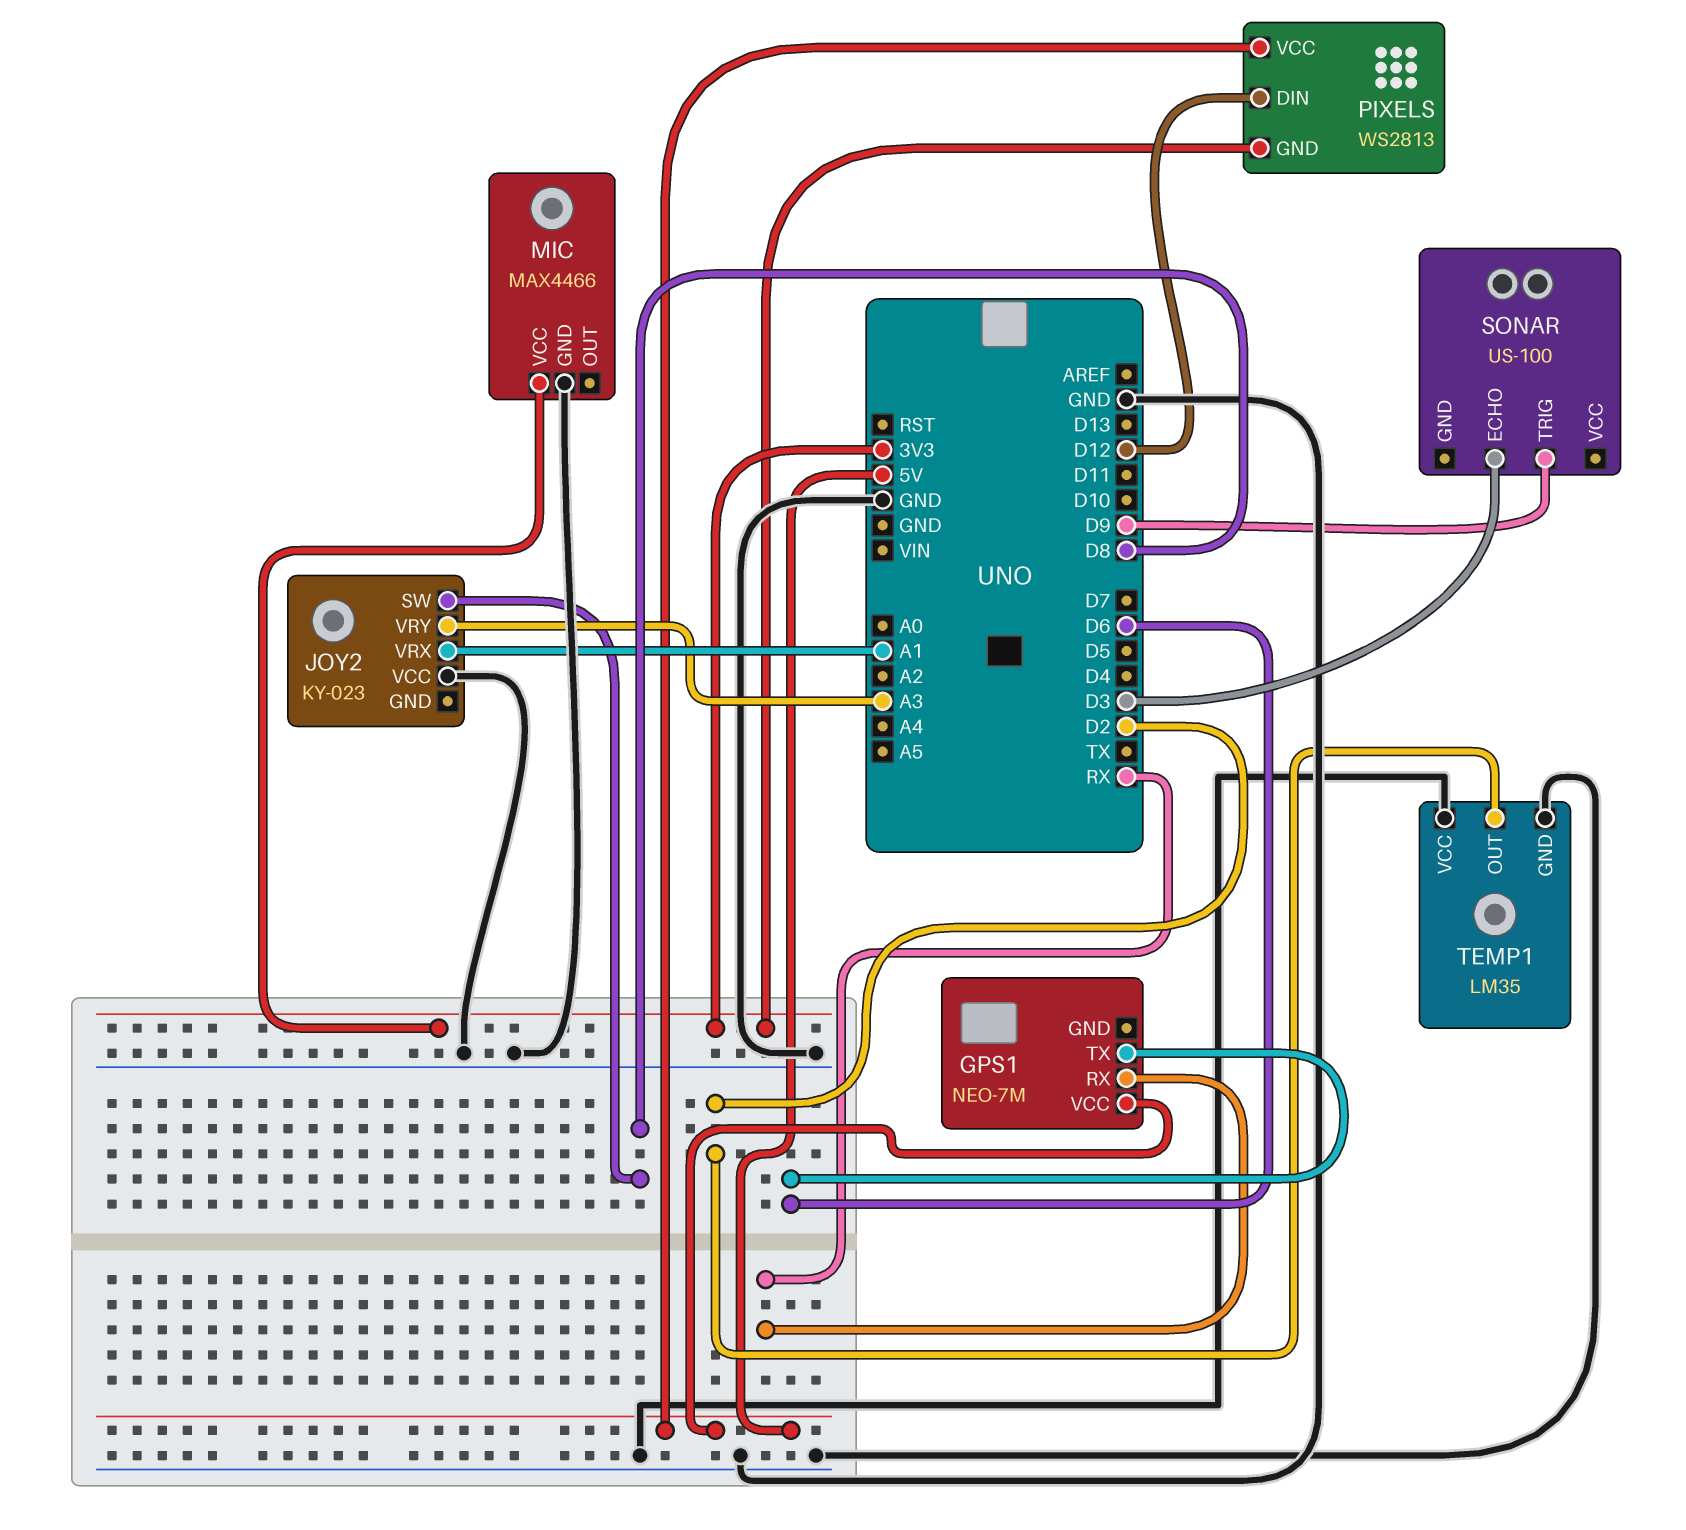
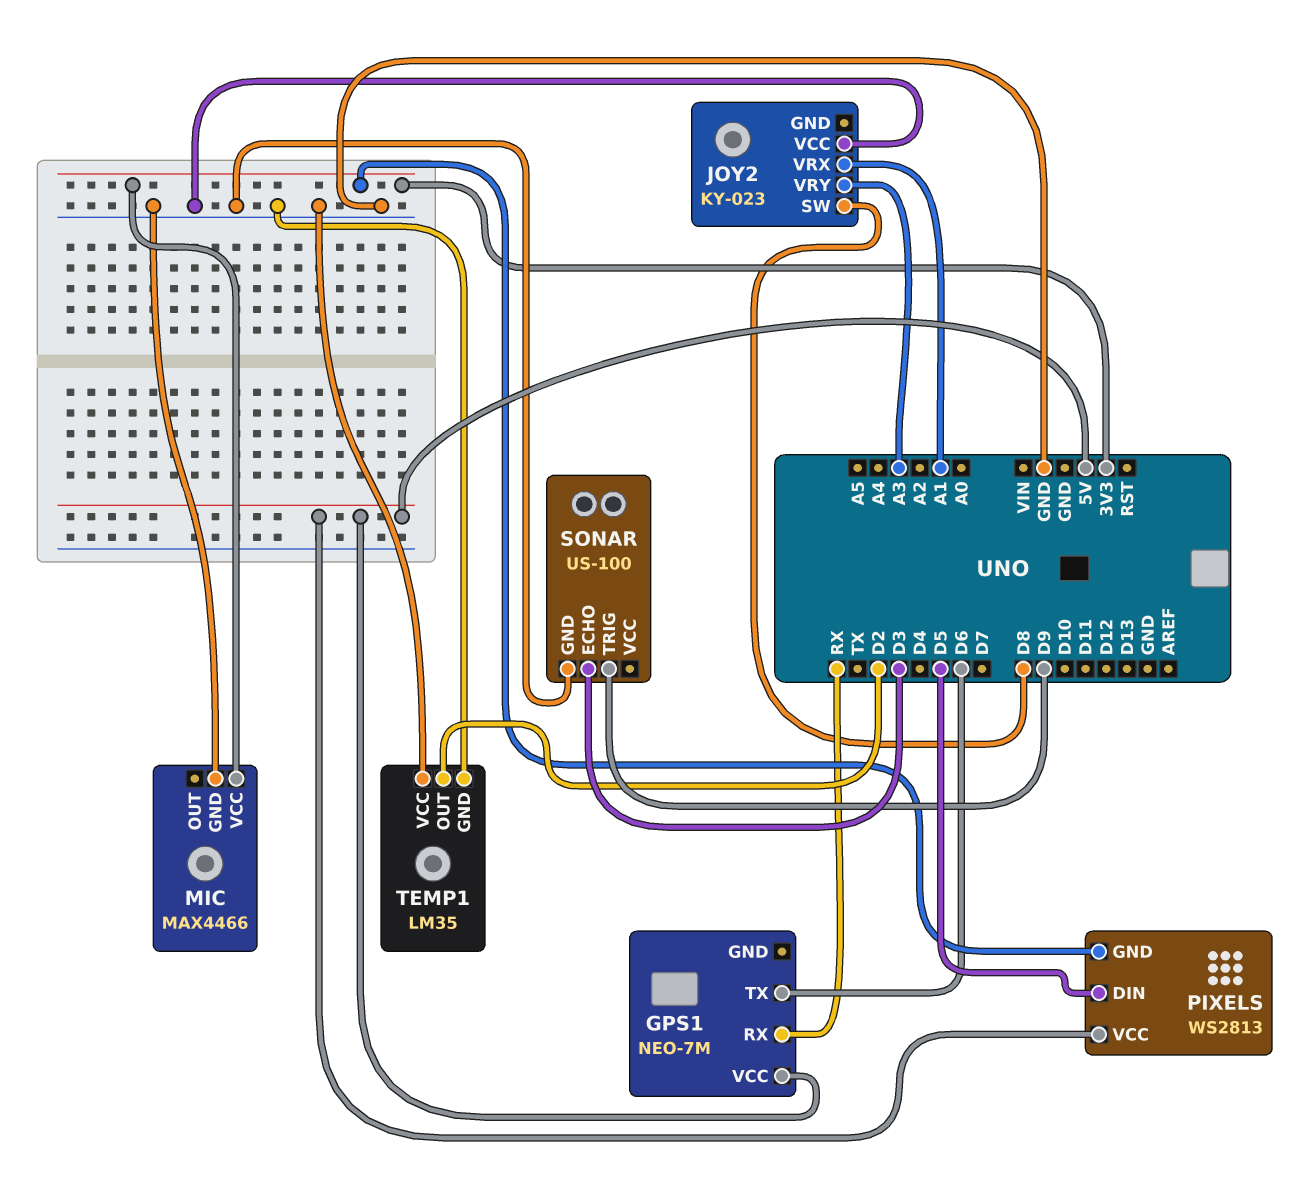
PIXELS pin DIN: D12 -> D5
SONAR pin GND: none -> GND

